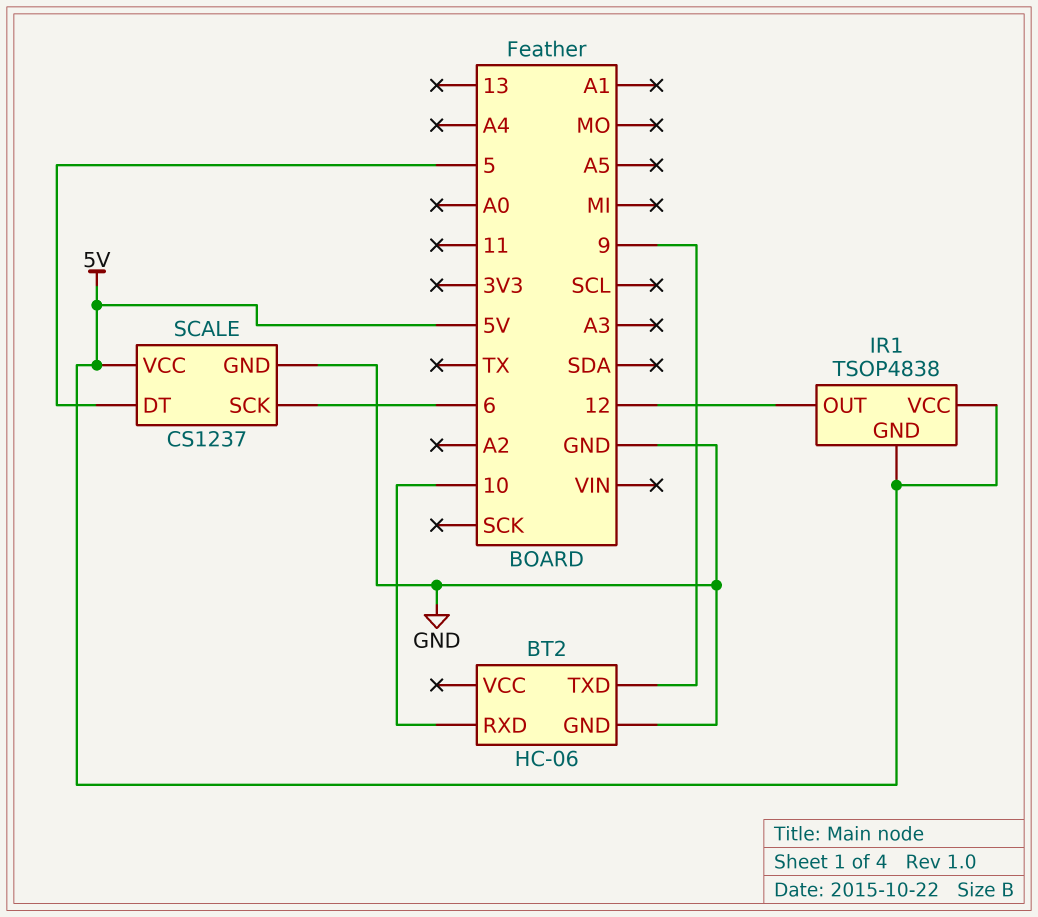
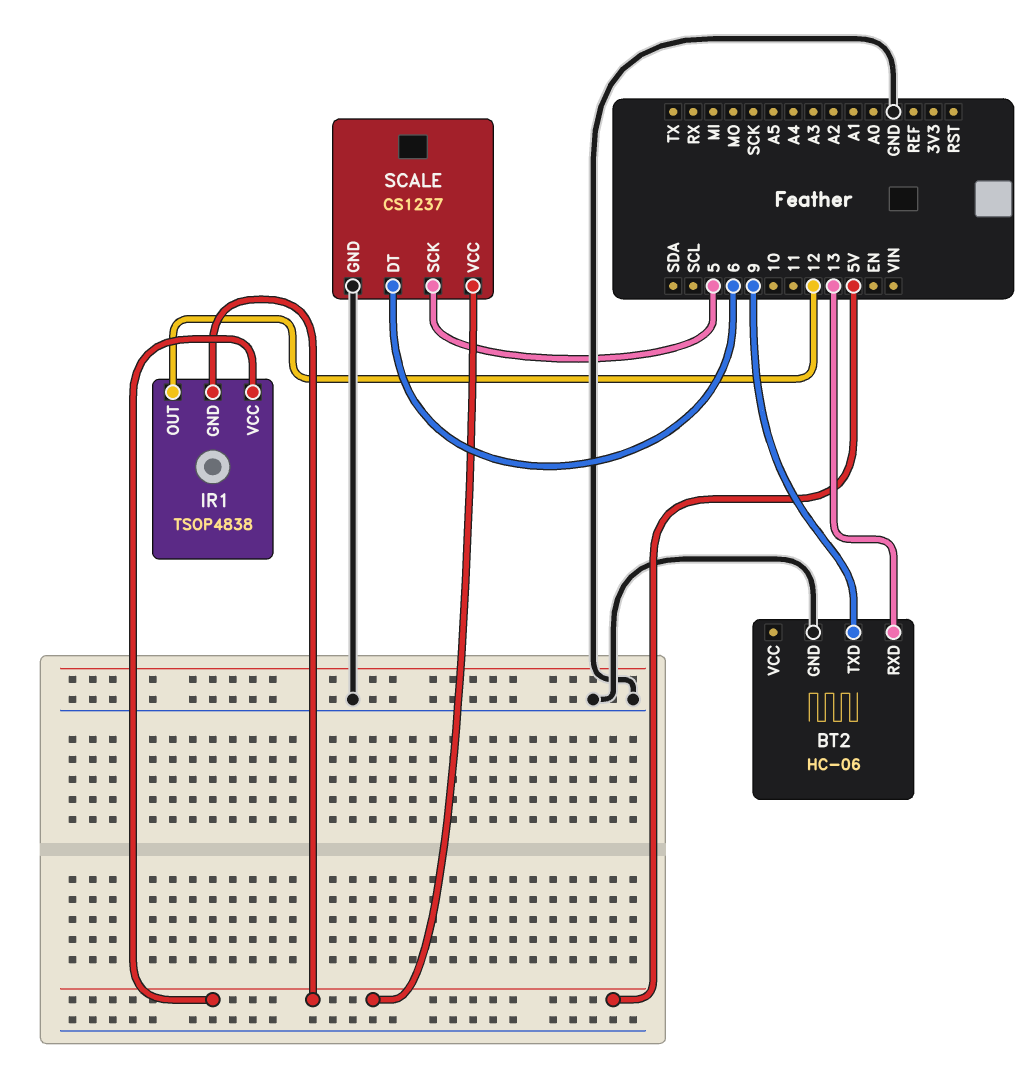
BT2 pin RXD: 10 -> 13
SCALE pin DT: 5 -> 6
SCALE pin SCK: 6 -> 5

